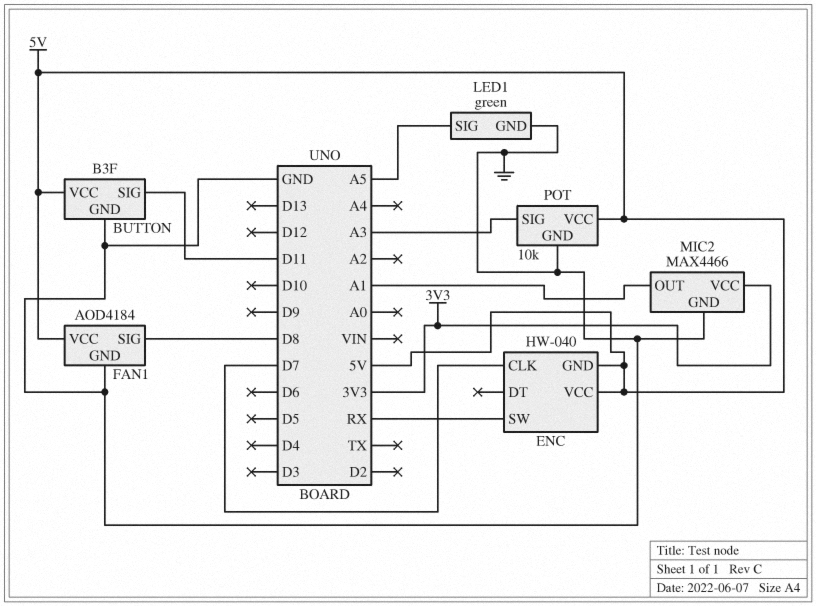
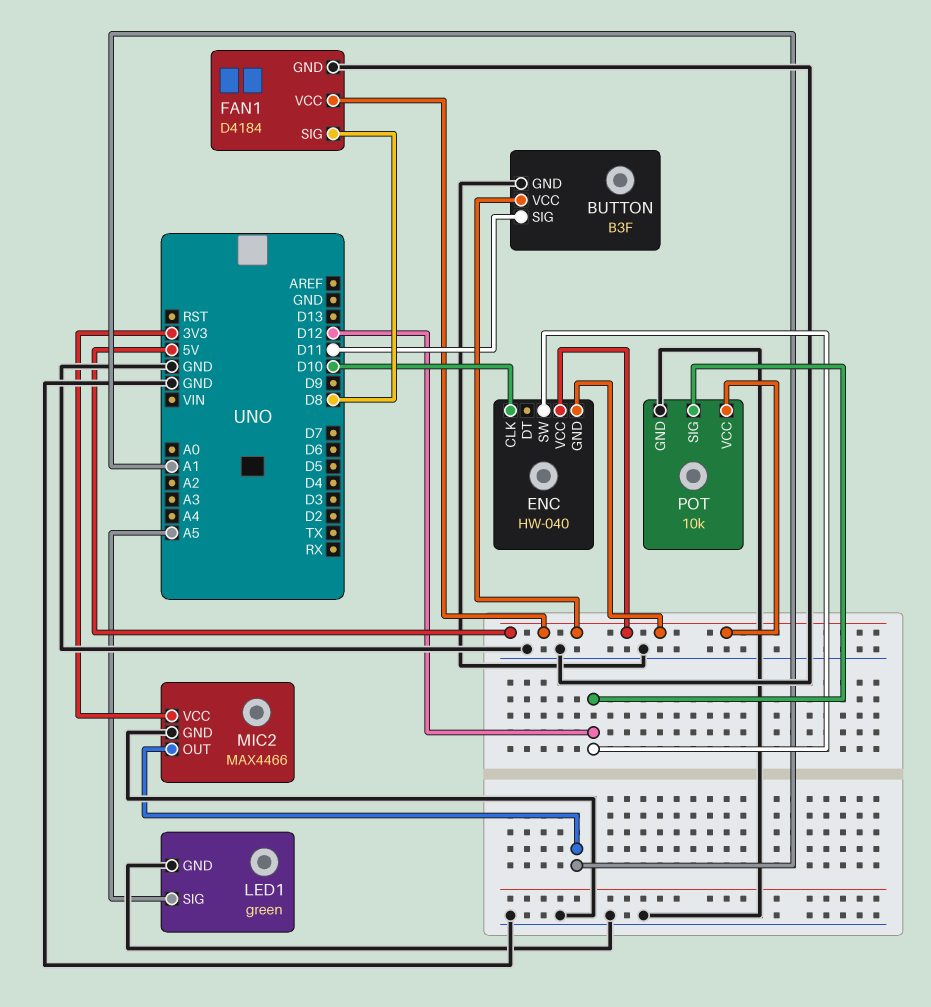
ENC pin CLK: D7 -> D10
ENC pin SW: RX -> D12
FAN1: AOD4184 -> D4184
POT pin SIG: A3 -> D12

